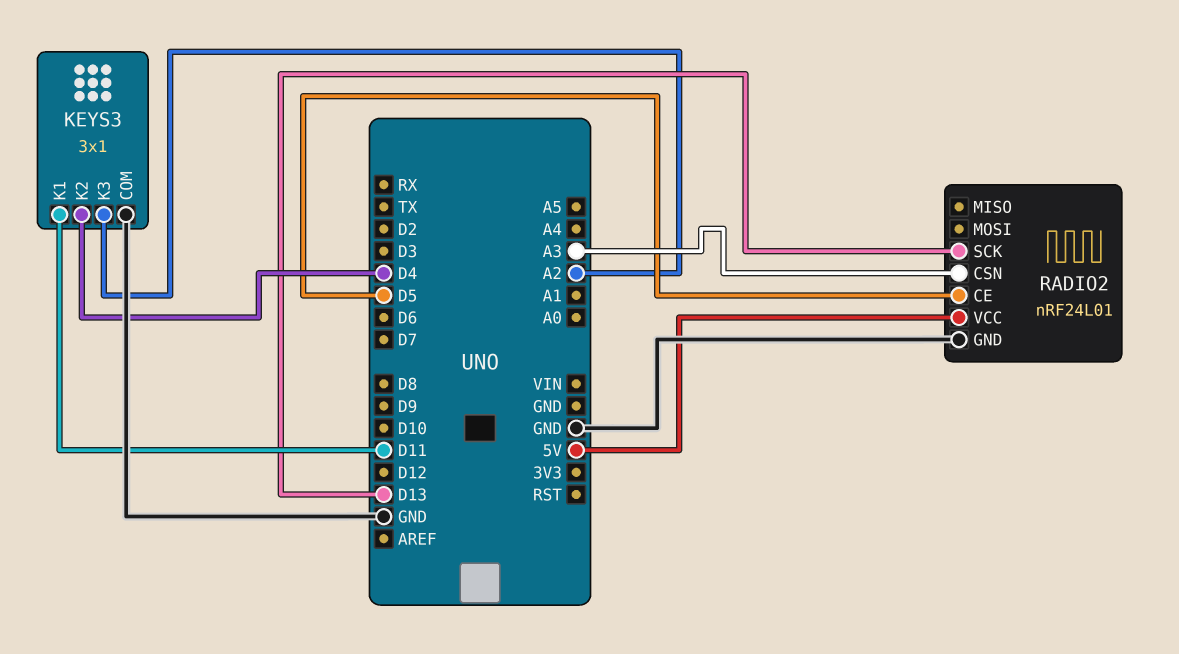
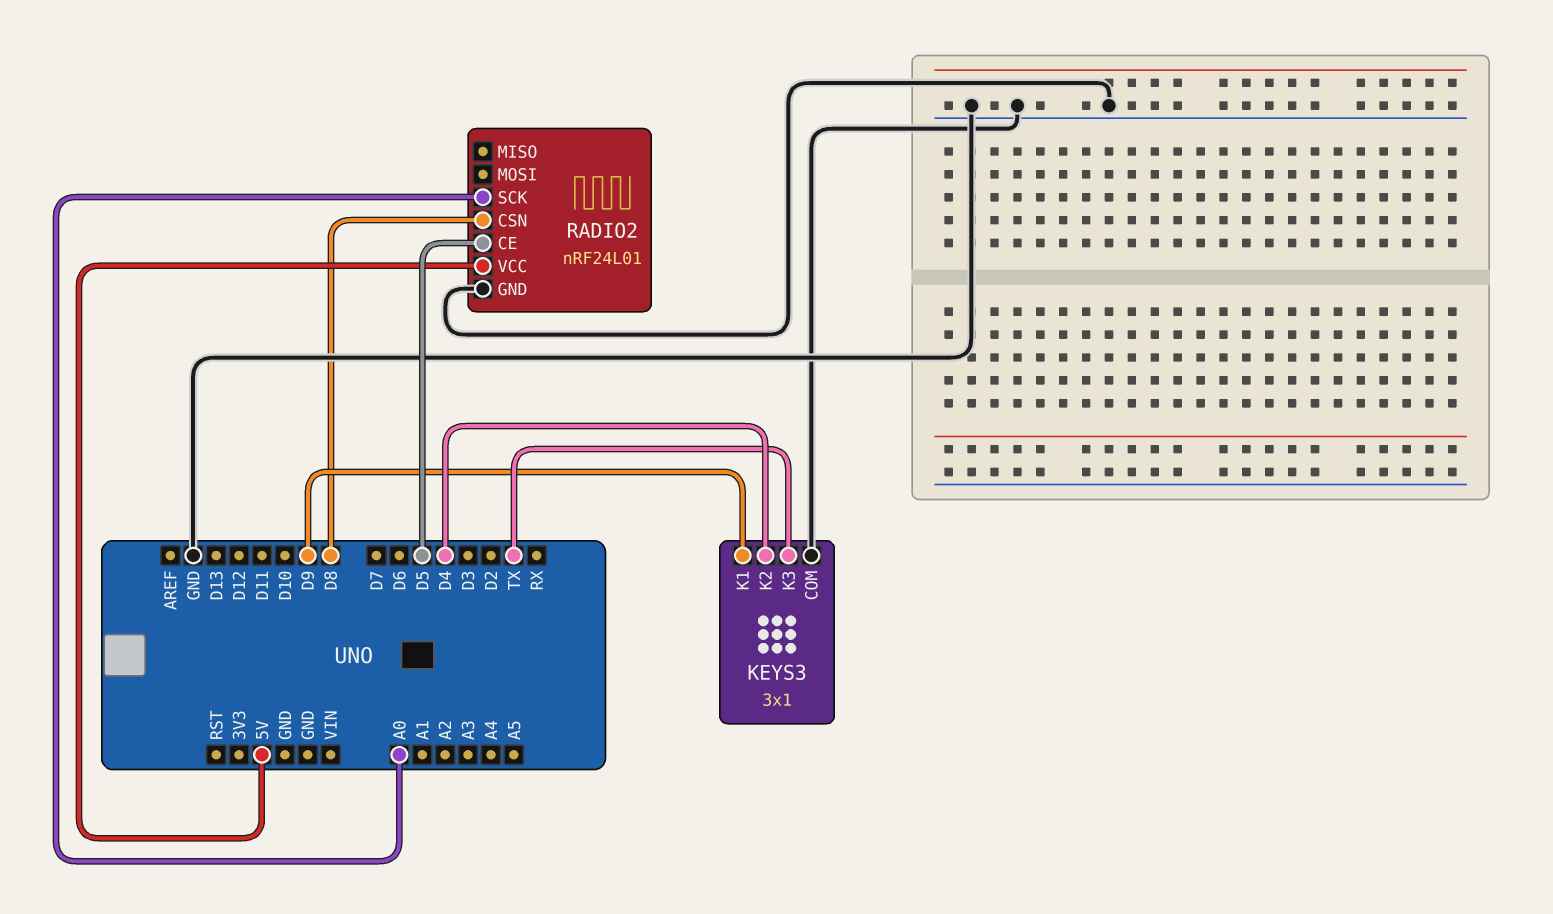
KEYS3 pin K1: D11 -> D9
KEYS3 pin K3: A2 -> TX
RADIO2 pin CSN: A3 -> D8
RADIO2 pin SCK: D13 -> A0

